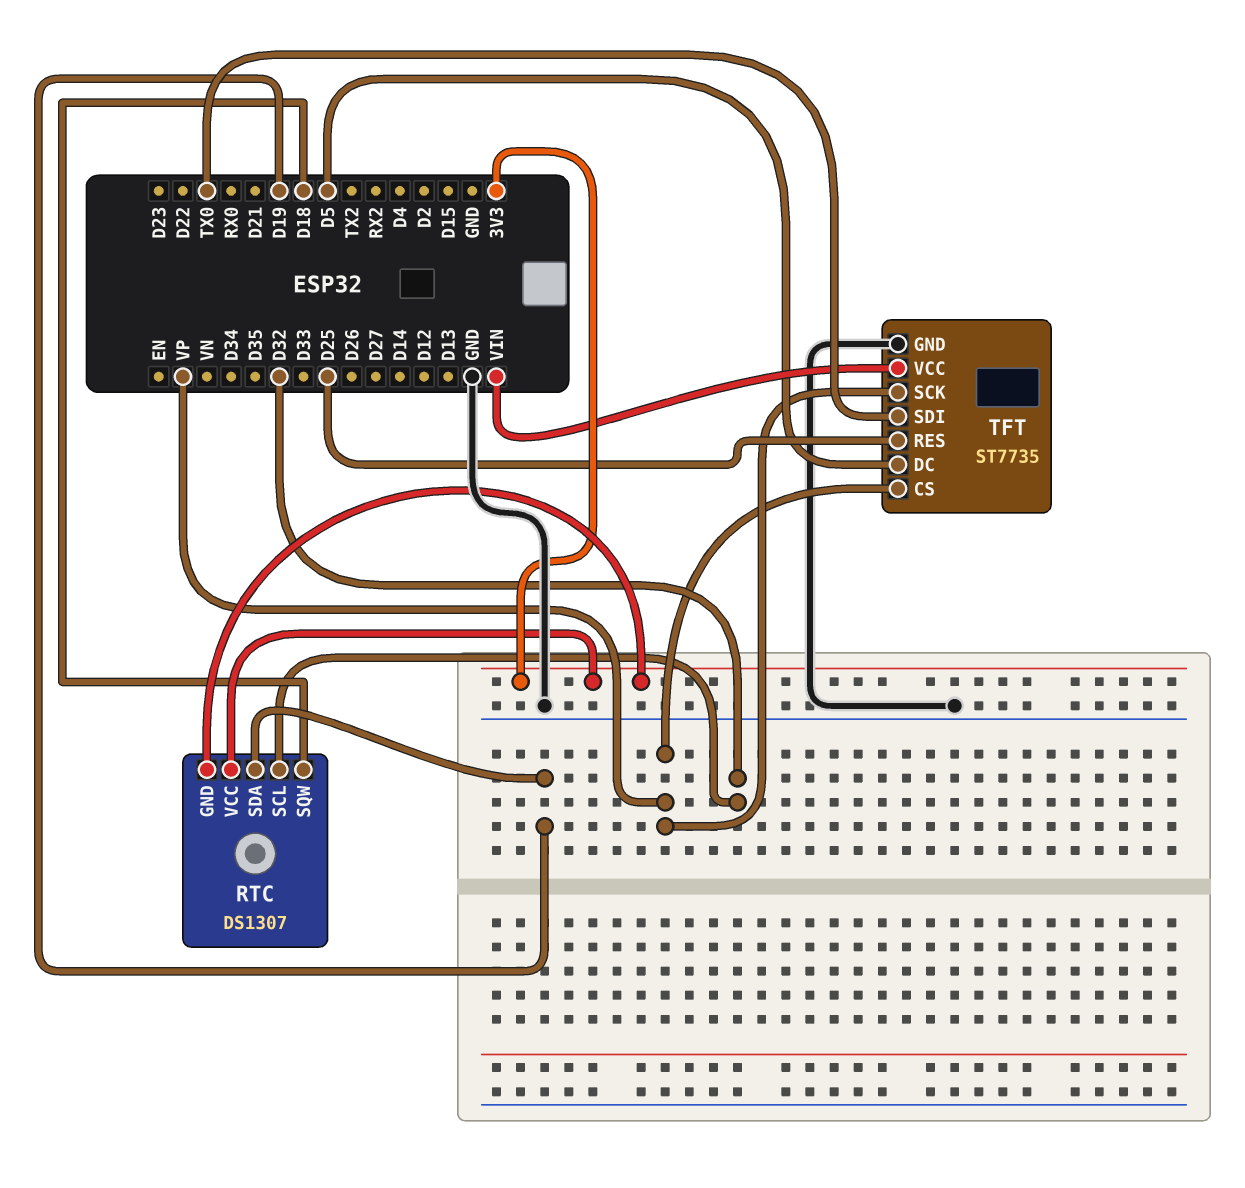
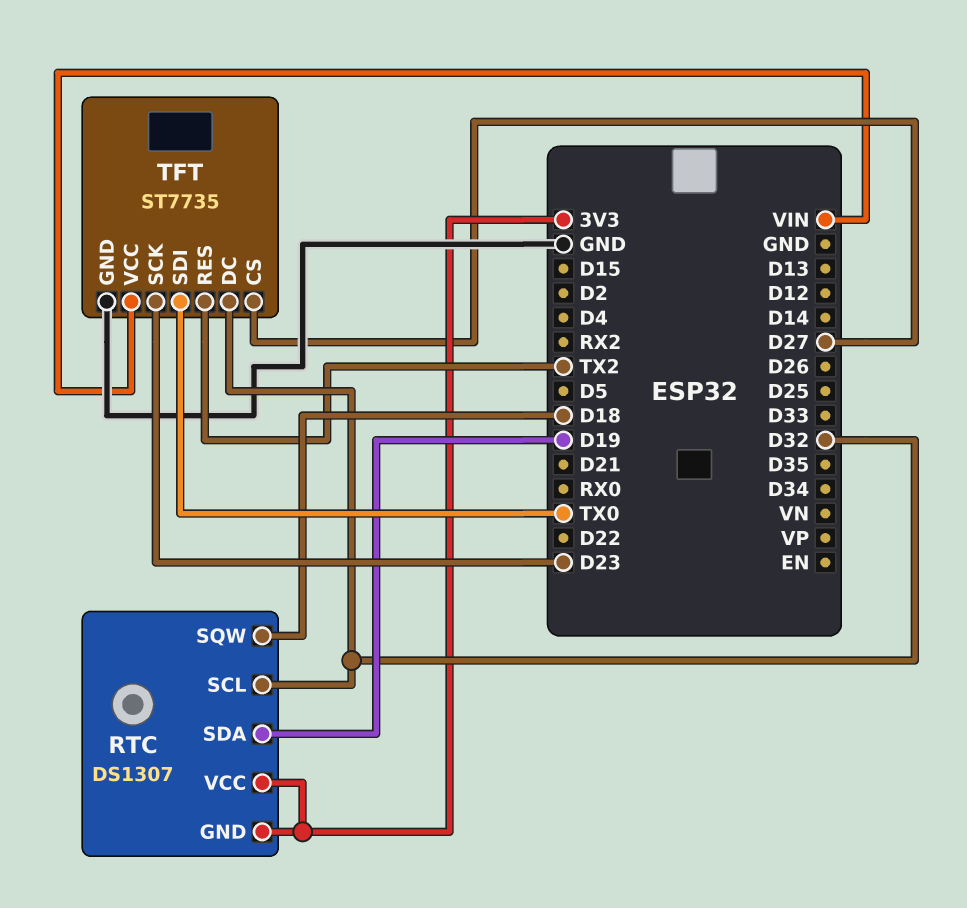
TFT pin CS: VP -> D27
TFT pin DC: D5 -> D32
TFT pin RES: D25 -> TX2
TFT pin SCK: VP -> D23

